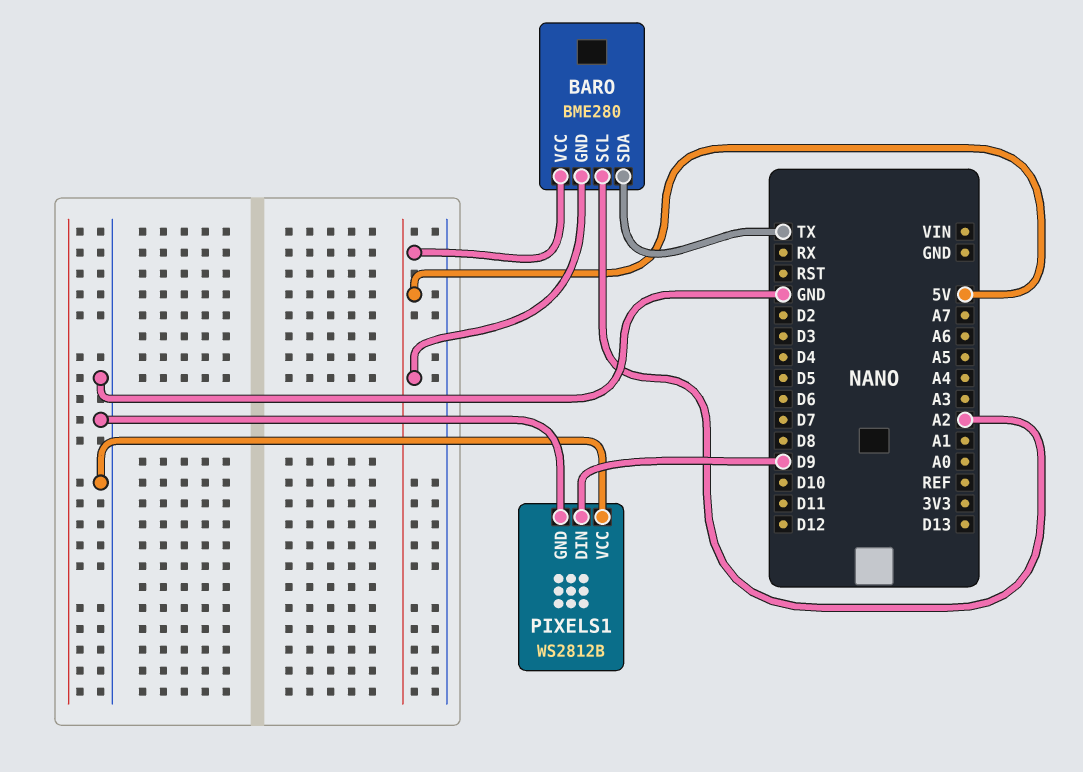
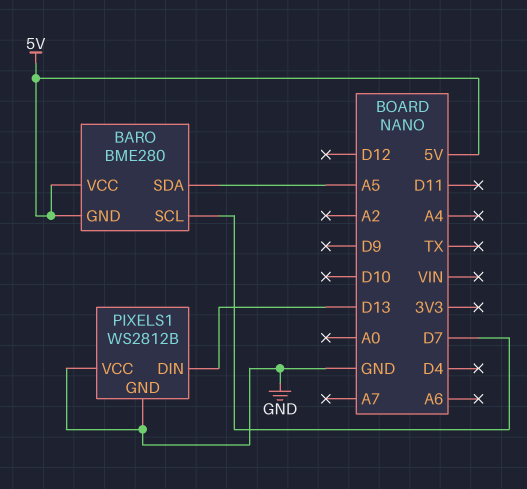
BARO pin SCL: A2 -> D7
BARO pin SDA: TX -> A5
PIXELS1 pin DIN: D9 -> D13

